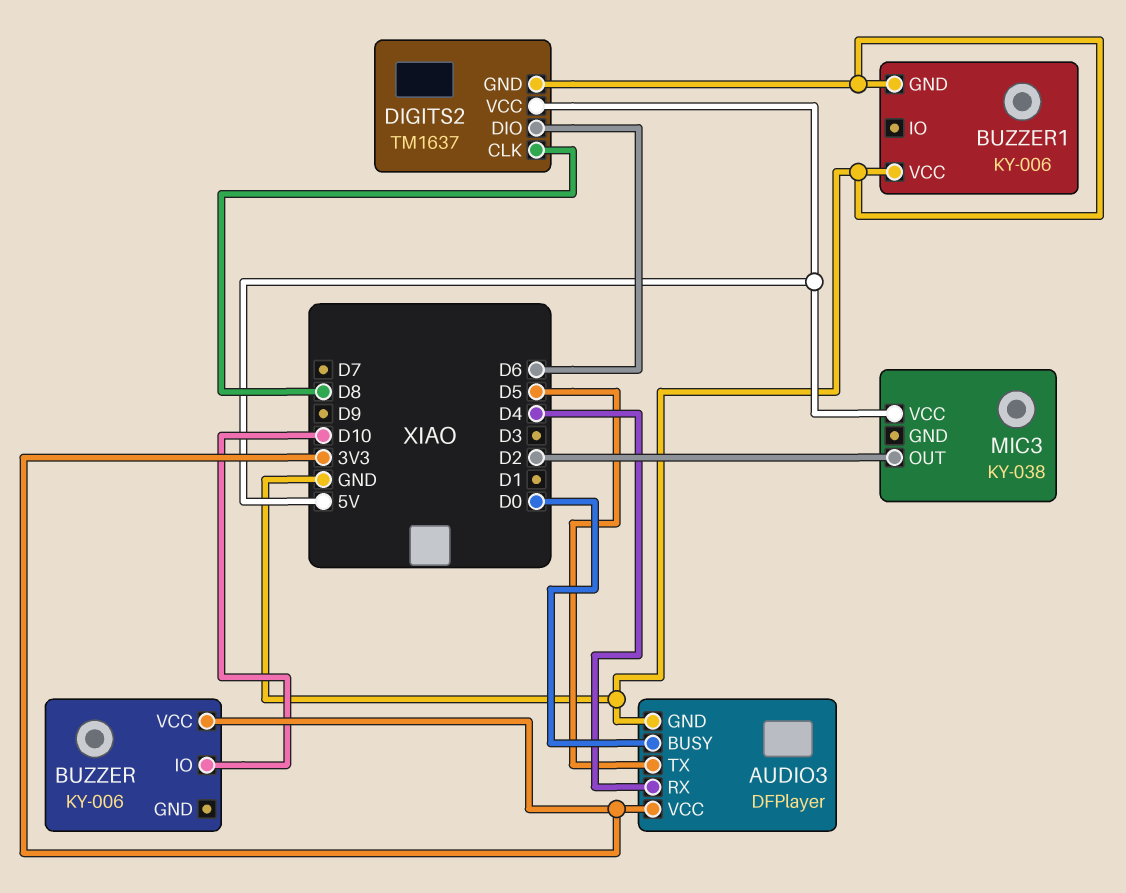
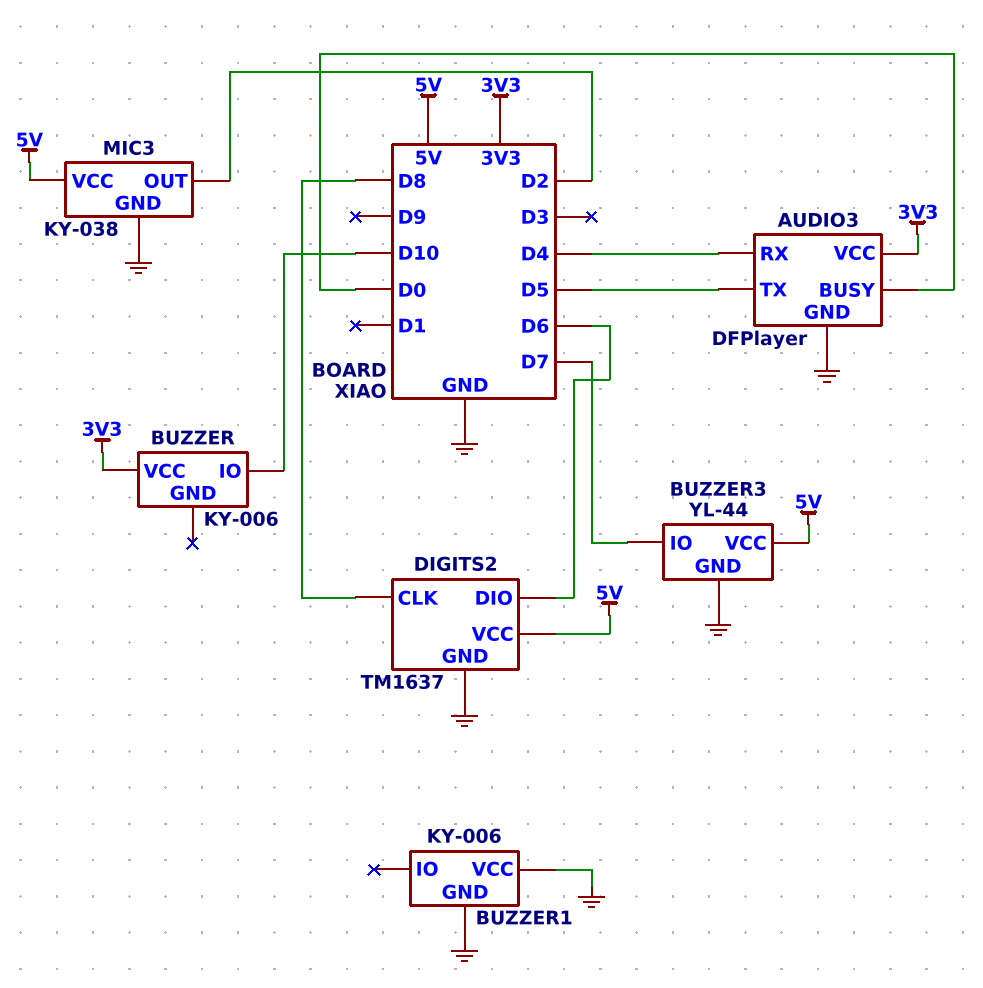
BUZZER3: none -> YL-44
BUZZER3 pin GND: none -> GND
BUZZER3 pin IO: none -> D7
BUZZER3 pin VCC: none -> 5V
MIC3 pin GND: none -> GND

